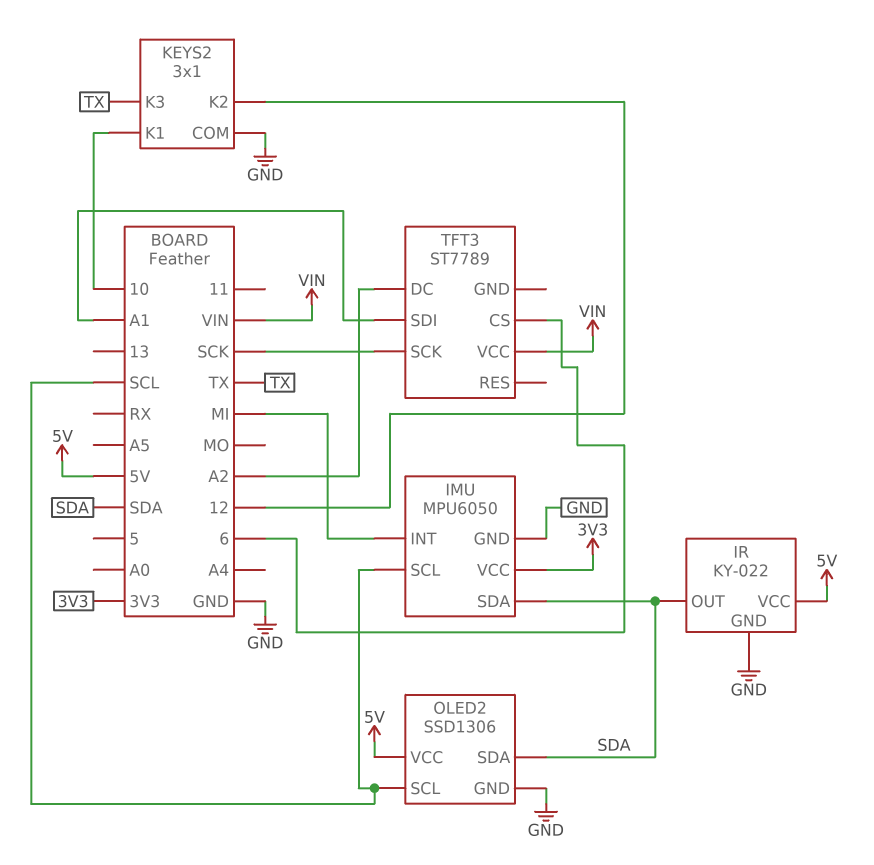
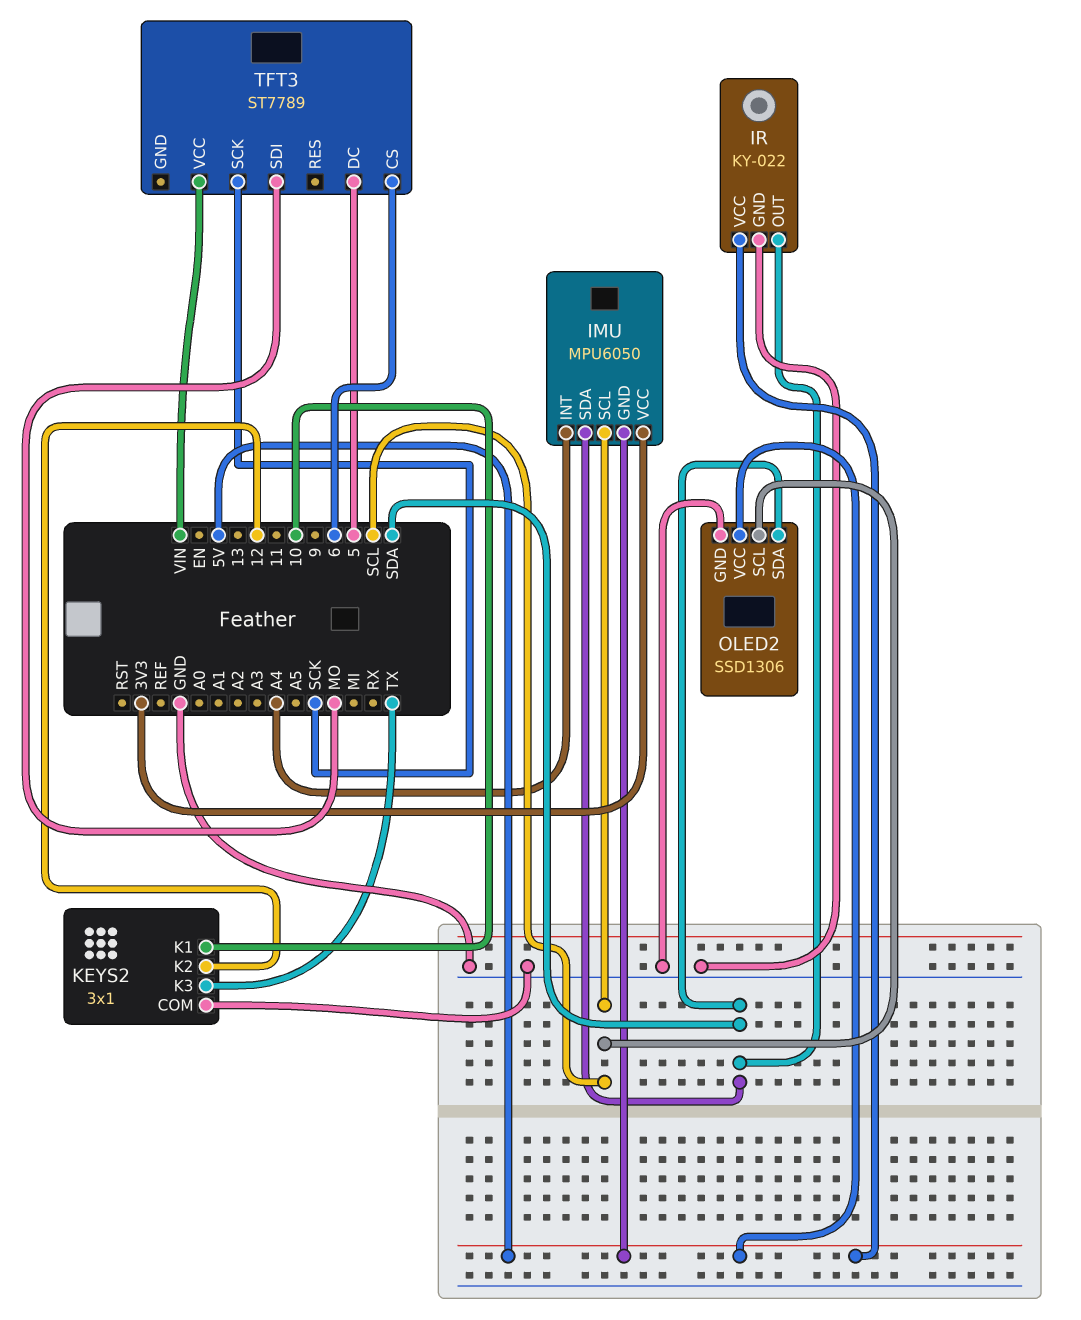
IMU pin GND: GND -> 5V
IMU pin INT: MI -> A4
TFT3 pin DC: A2 -> 5
TFT3 pin SDI: A1 -> MO

